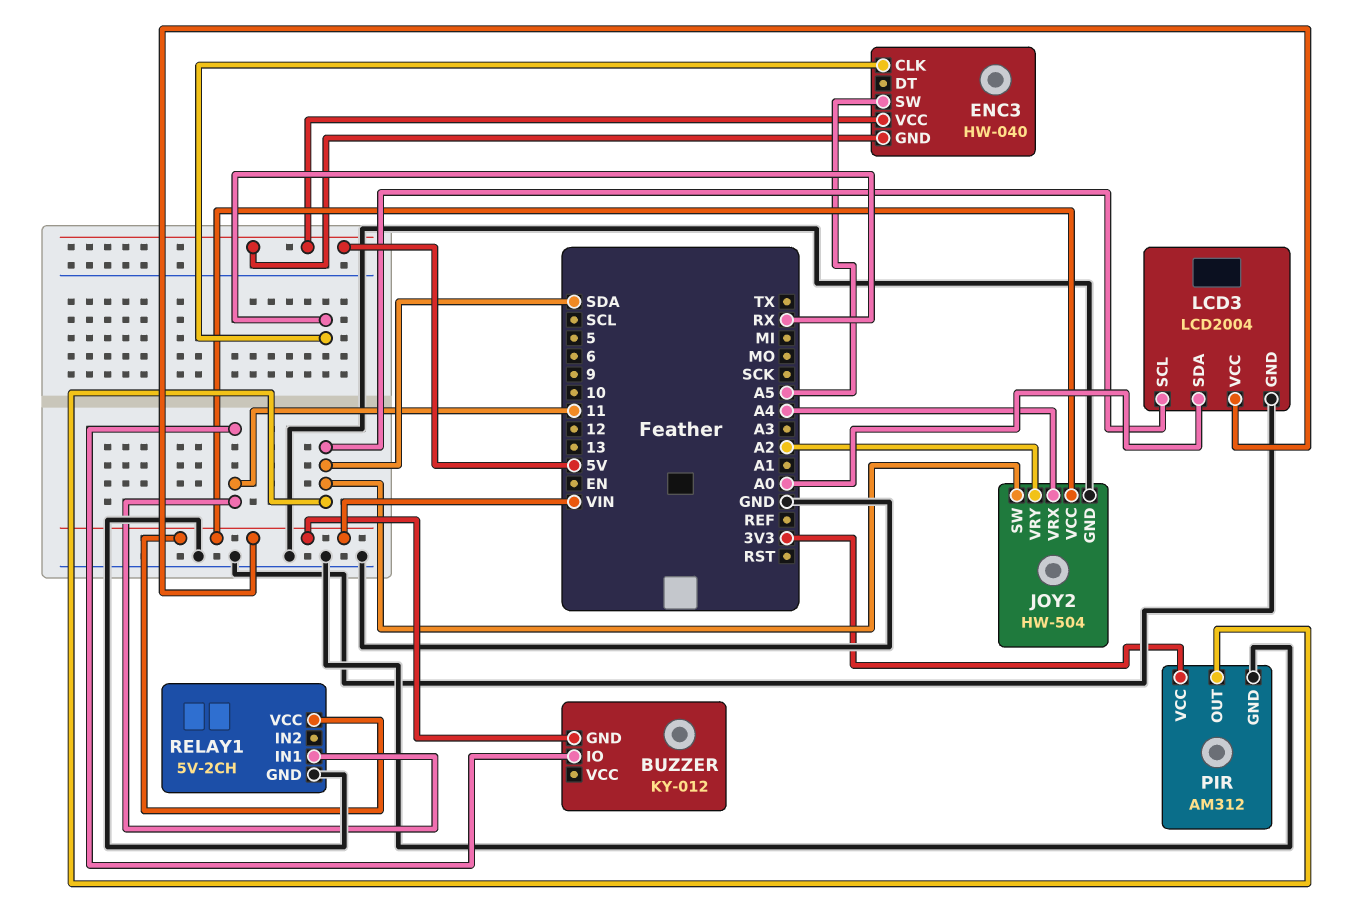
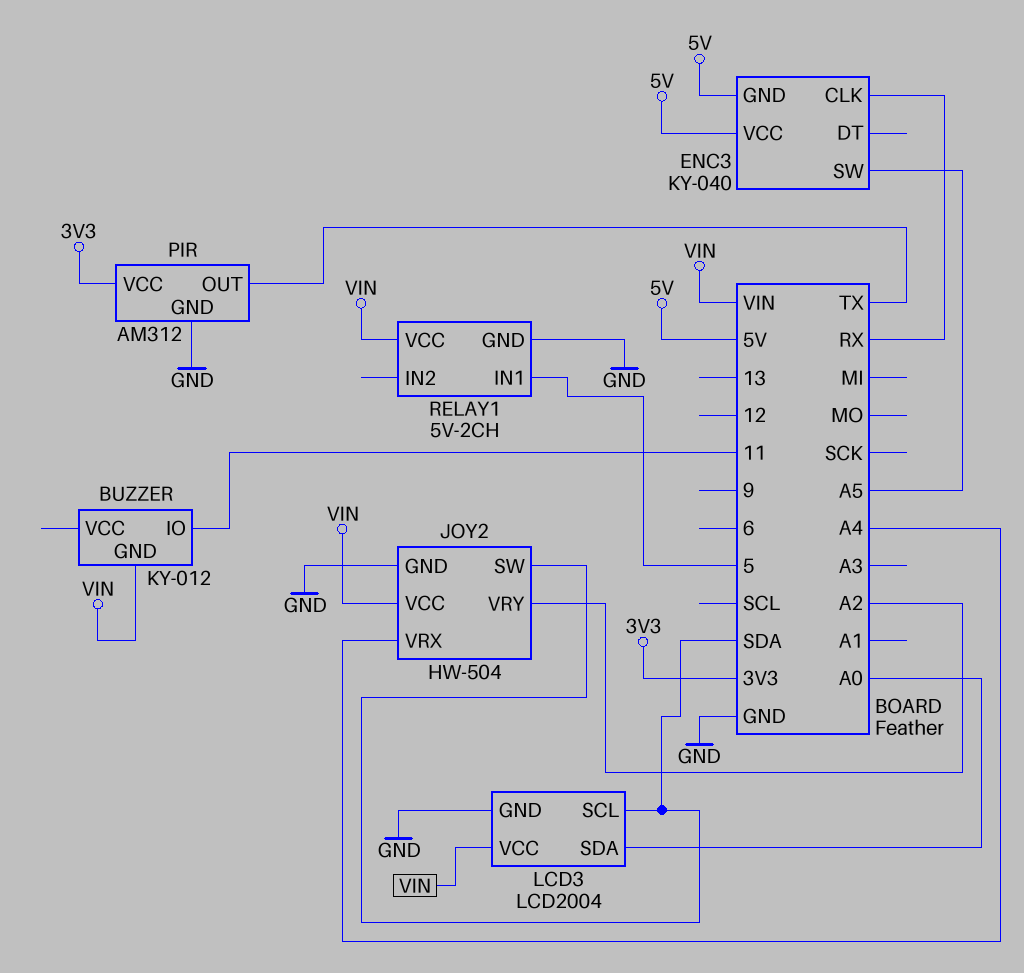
ENC3: HW-040 -> KY-040
PIR pin OUT: SDA -> TX
RELAY1 pin IN1: 11 -> 5

